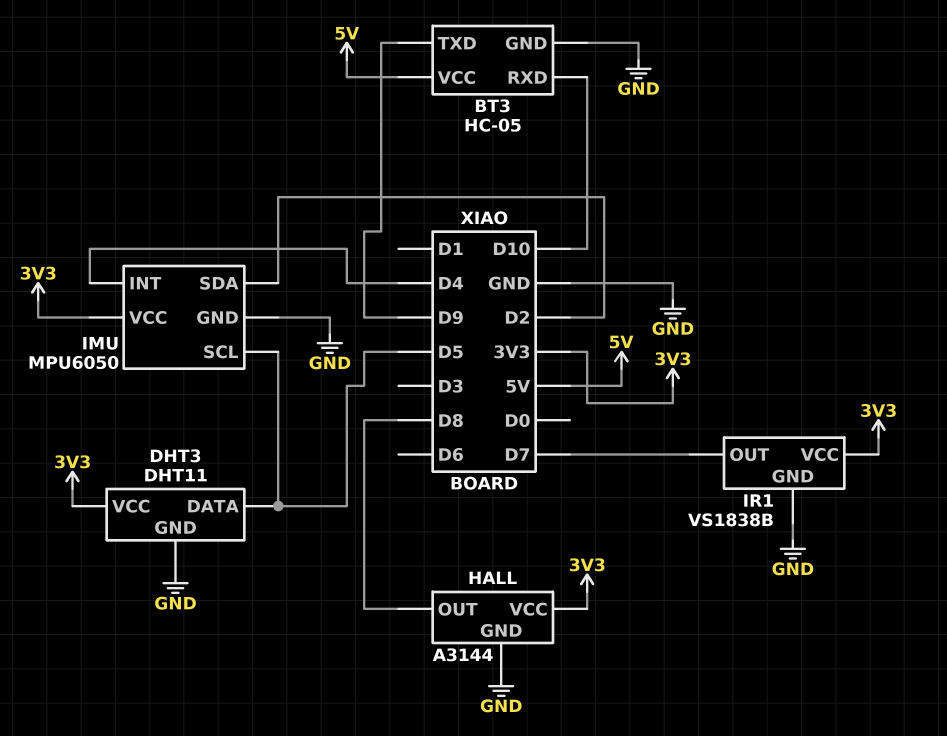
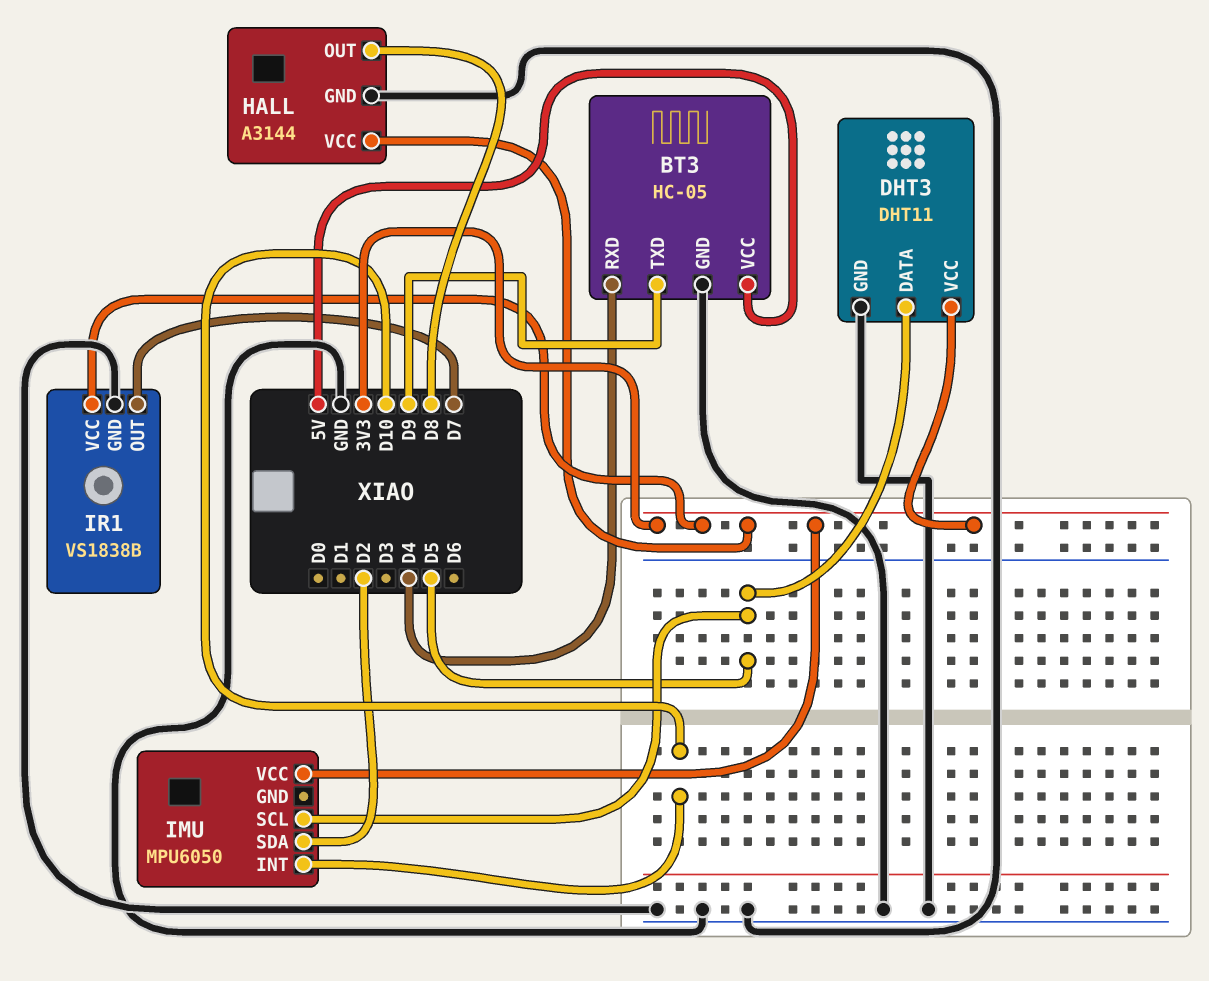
BT3 pin RXD: D10 -> D4
IMU pin GND: GND -> none
IMU pin INT: D4 -> D10

